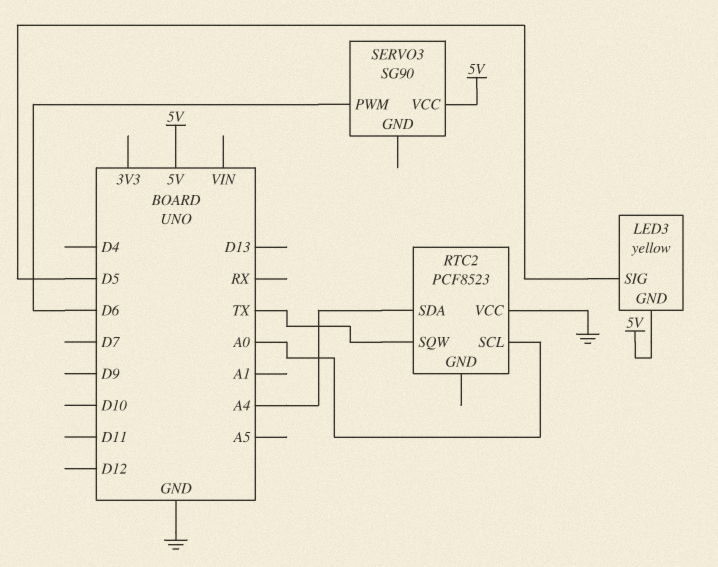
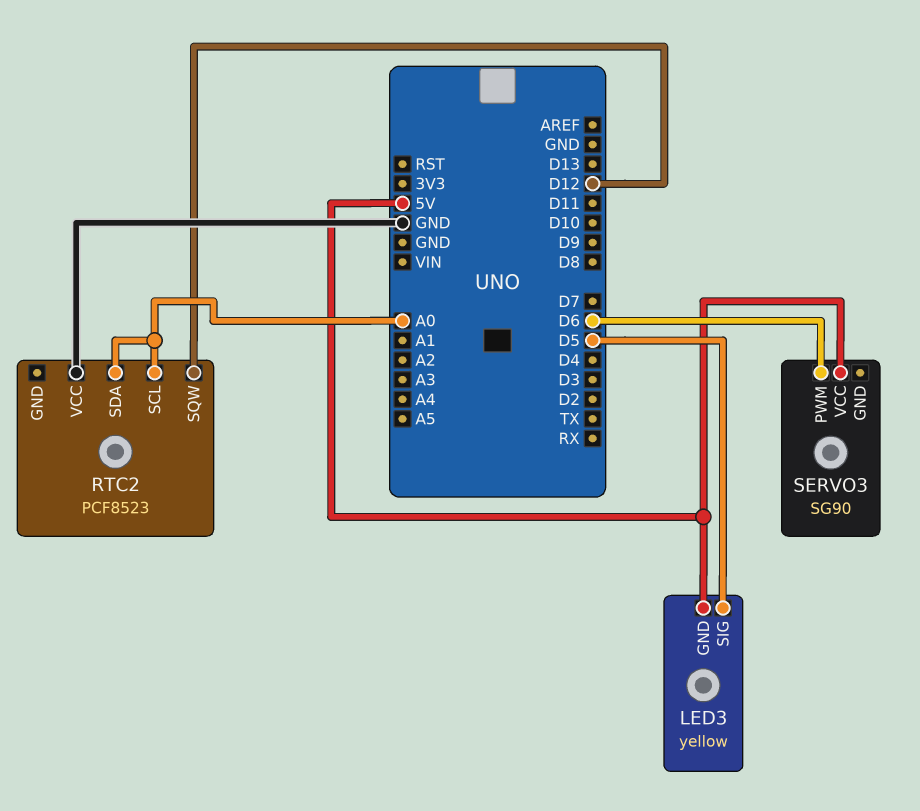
RTC2 pin SDA: A4 -> A0
RTC2 pin SQW: TX -> D12

